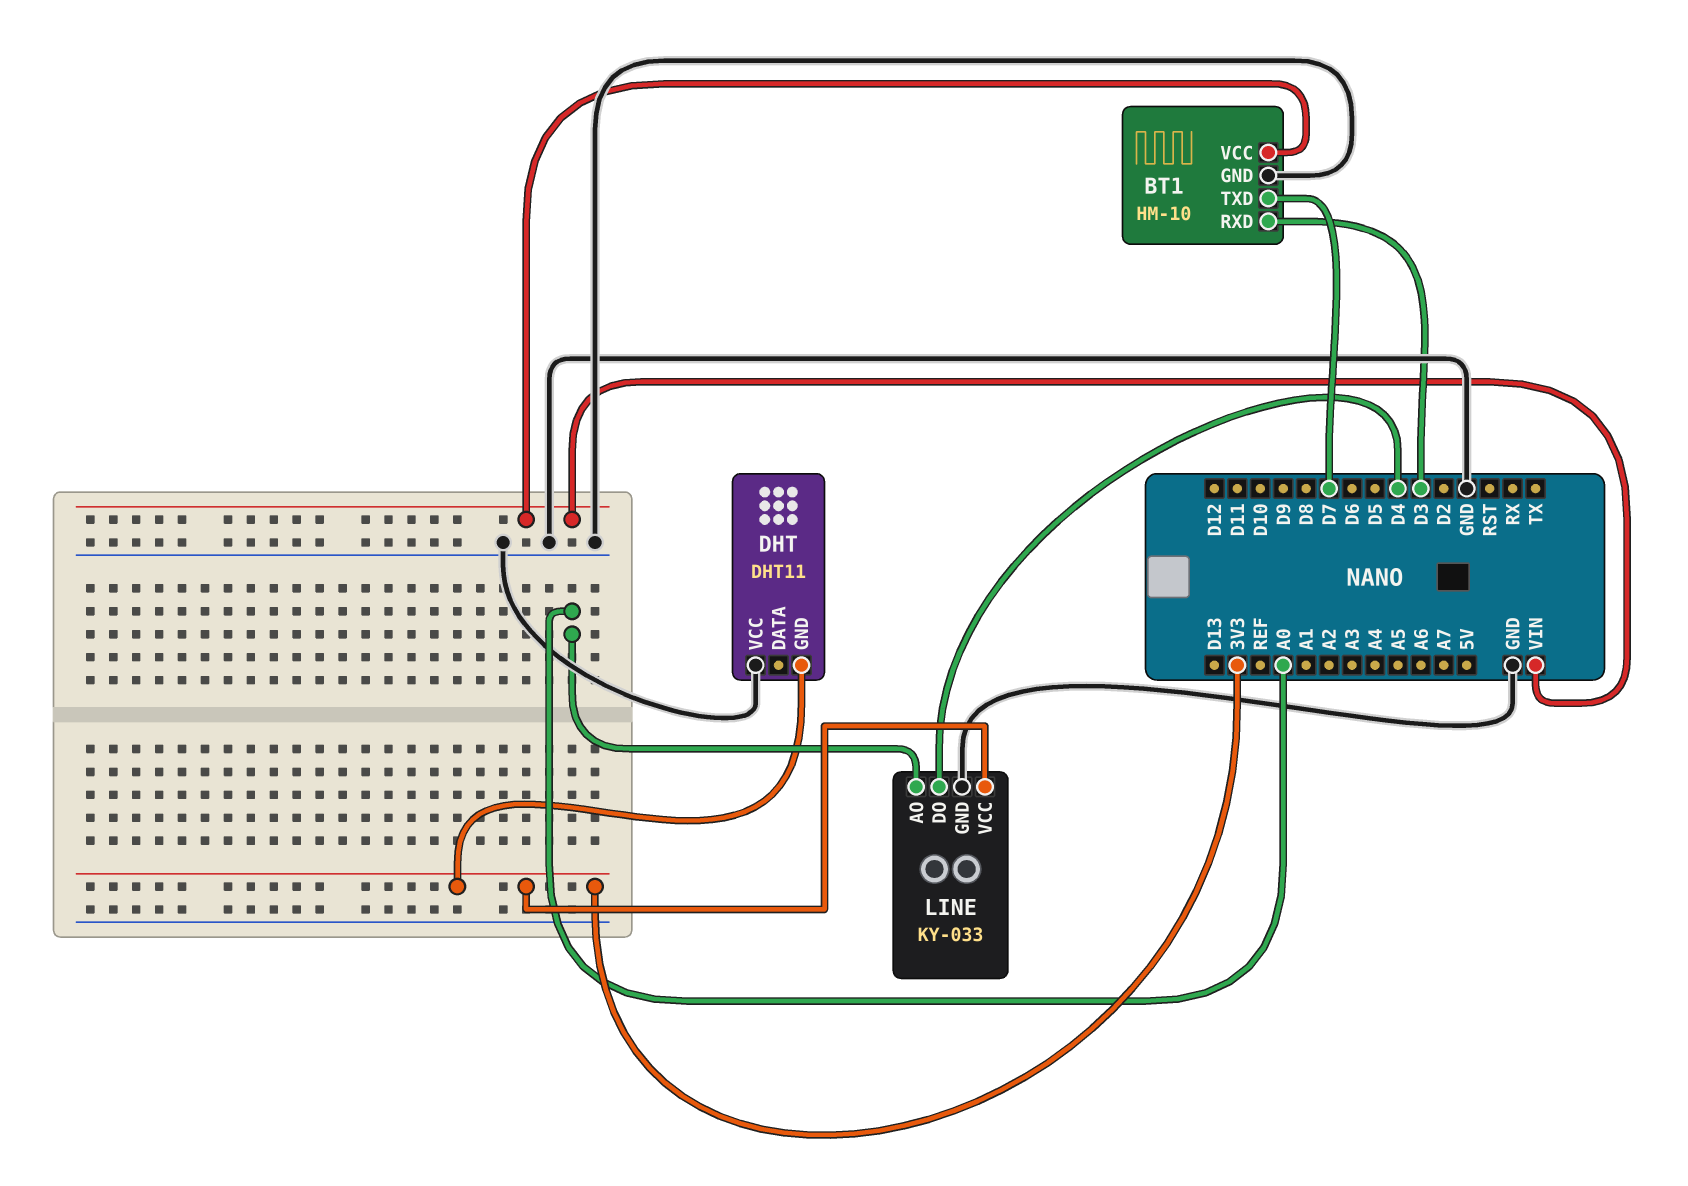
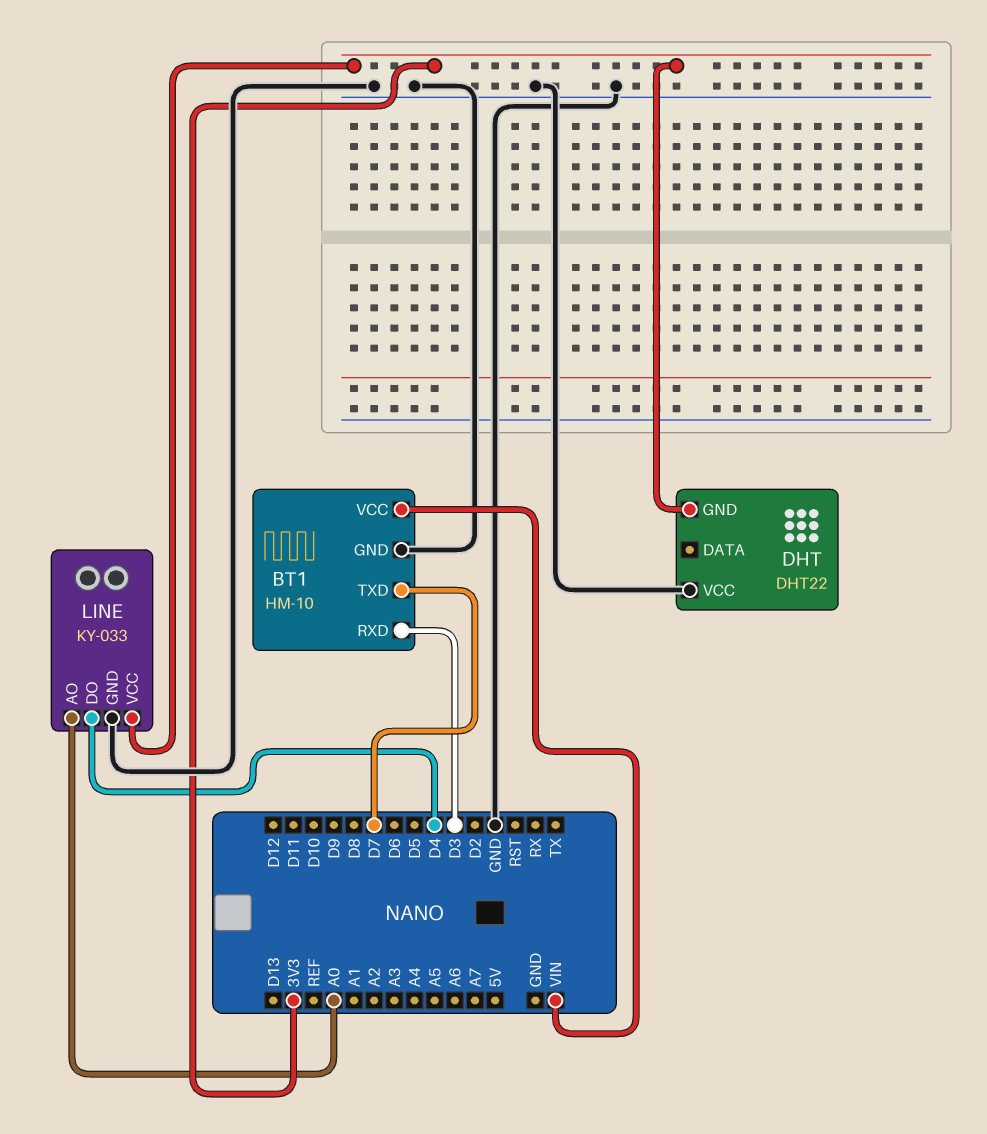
DHT: DHT11 -> DHT22

